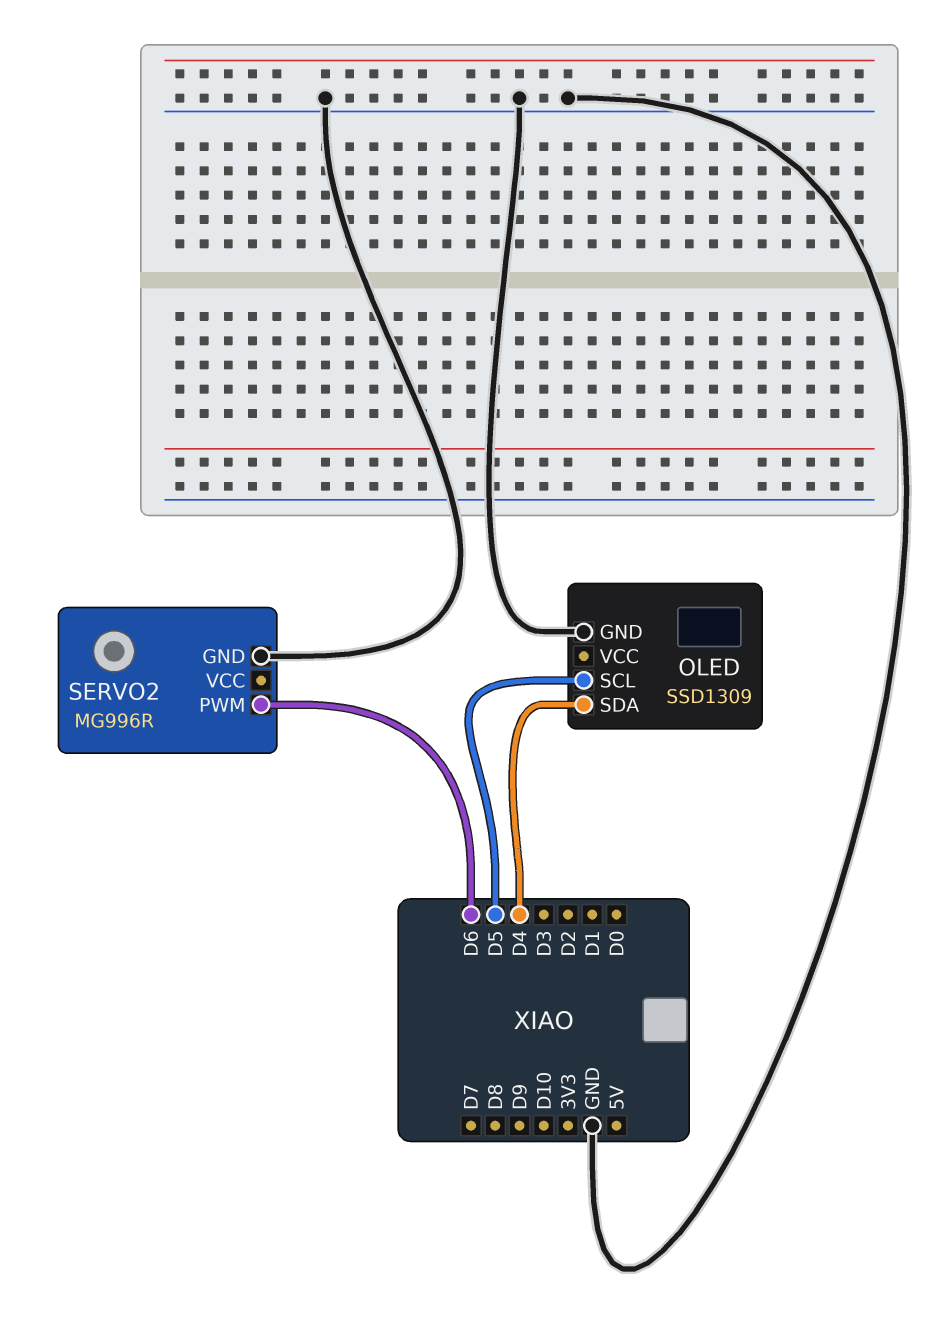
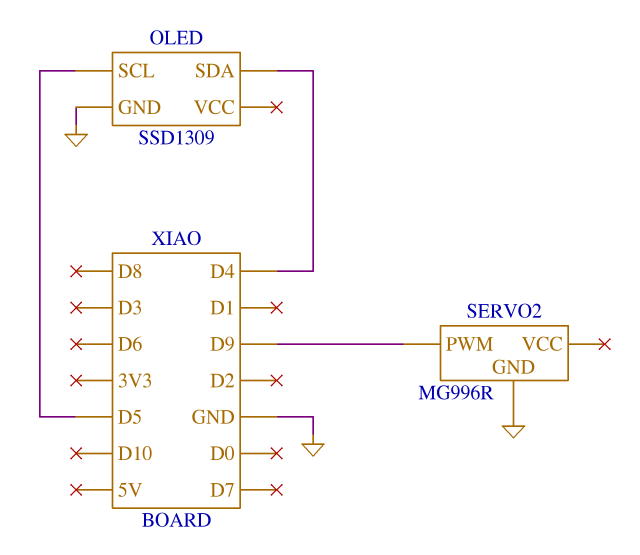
SERVO2 pin PWM: D6 -> D9

